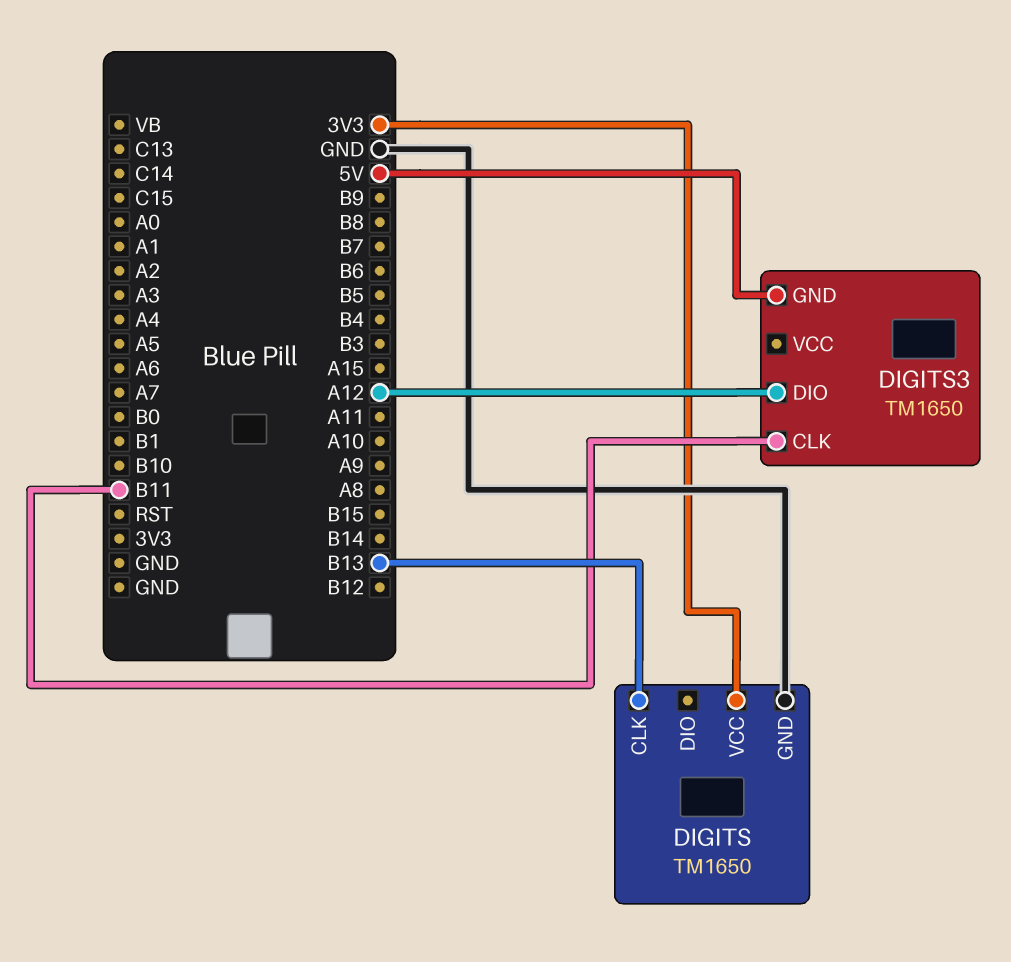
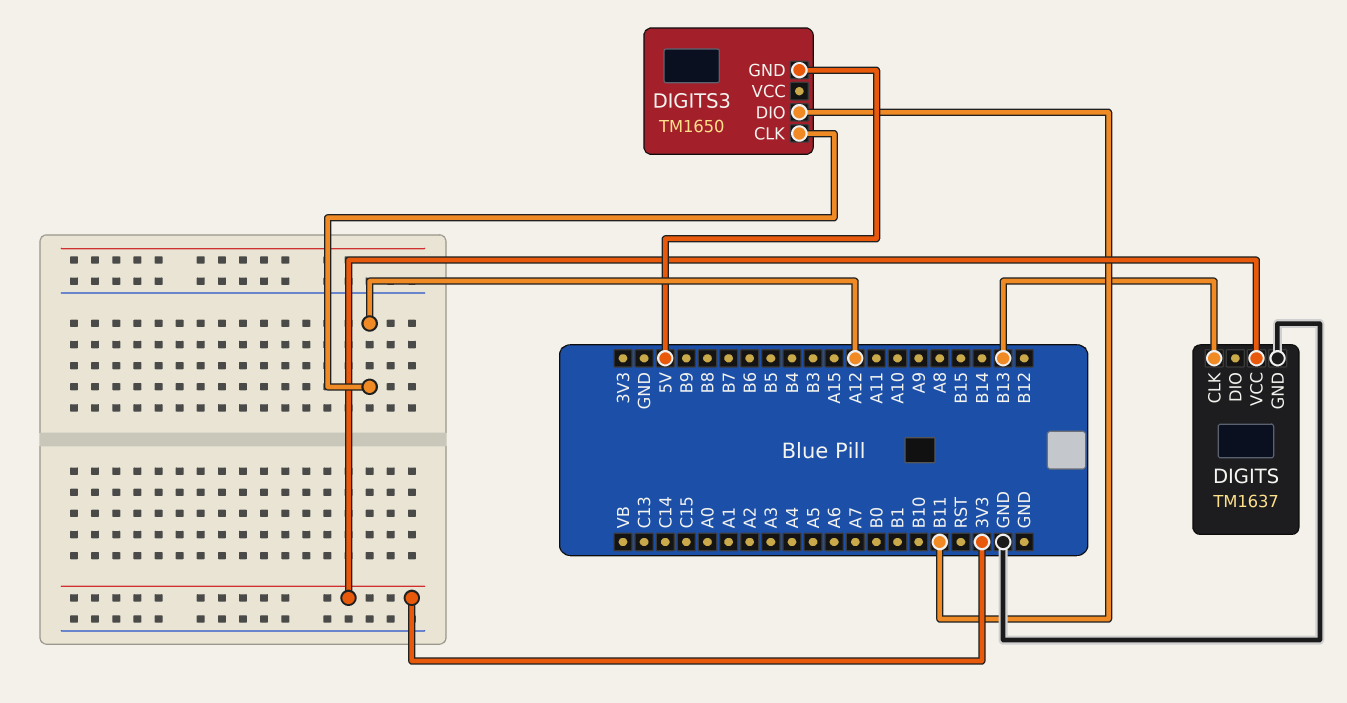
DIGITS: TM1650 -> TM1637
DIGITS3 pin CLK: B11 -> A12
DIGITS3 pin DIO: A12 -> B11

